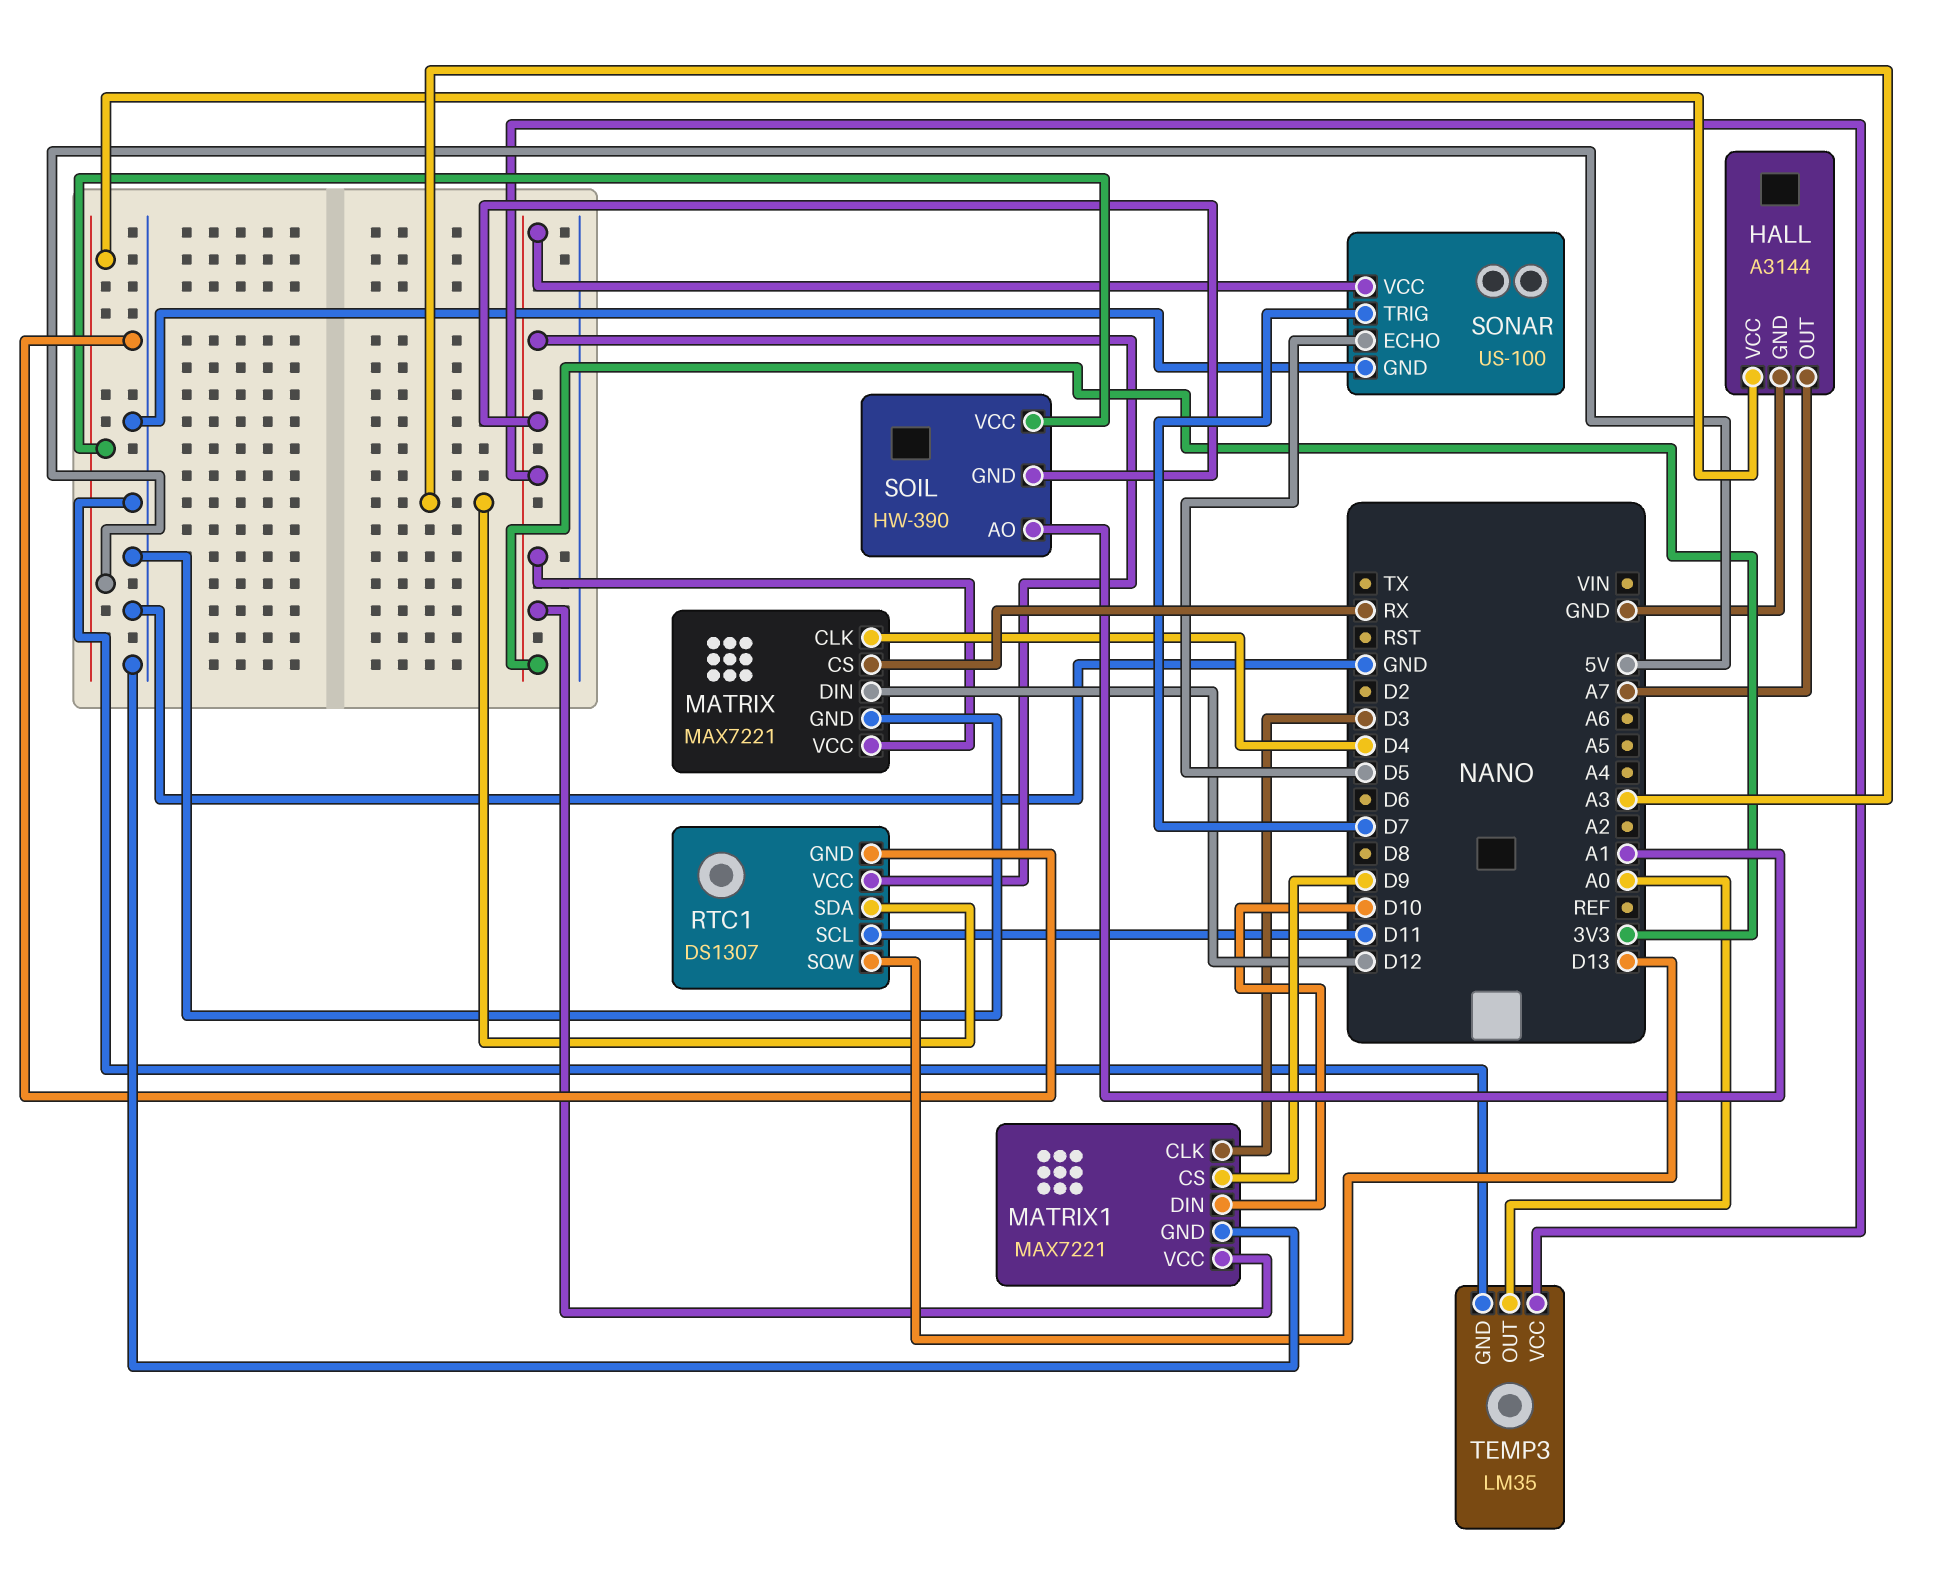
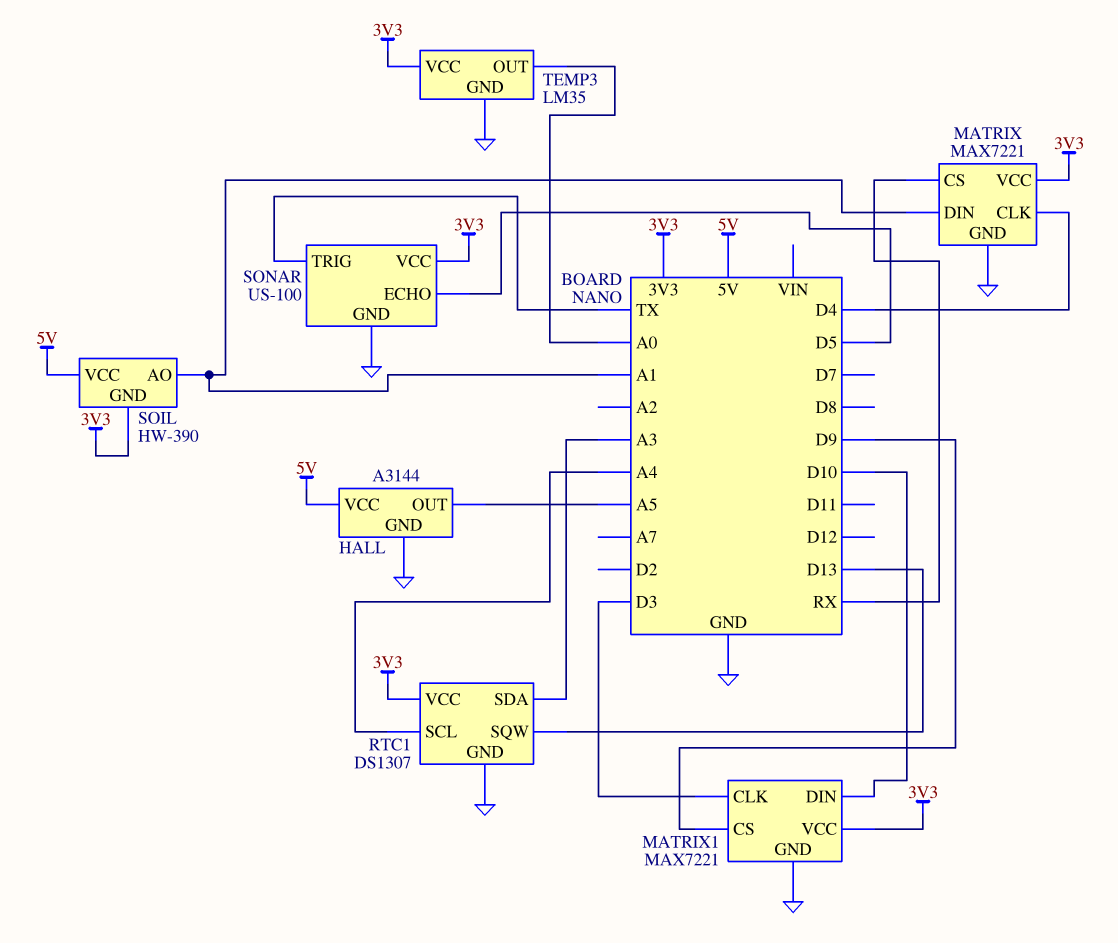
HALL pin OUT: A7 -> A5
MATRIX pin DIN: D12 -> A1
RTC1 pin SCL: D11 -> A4
SONAR pin TRIG: D7 -> TX

